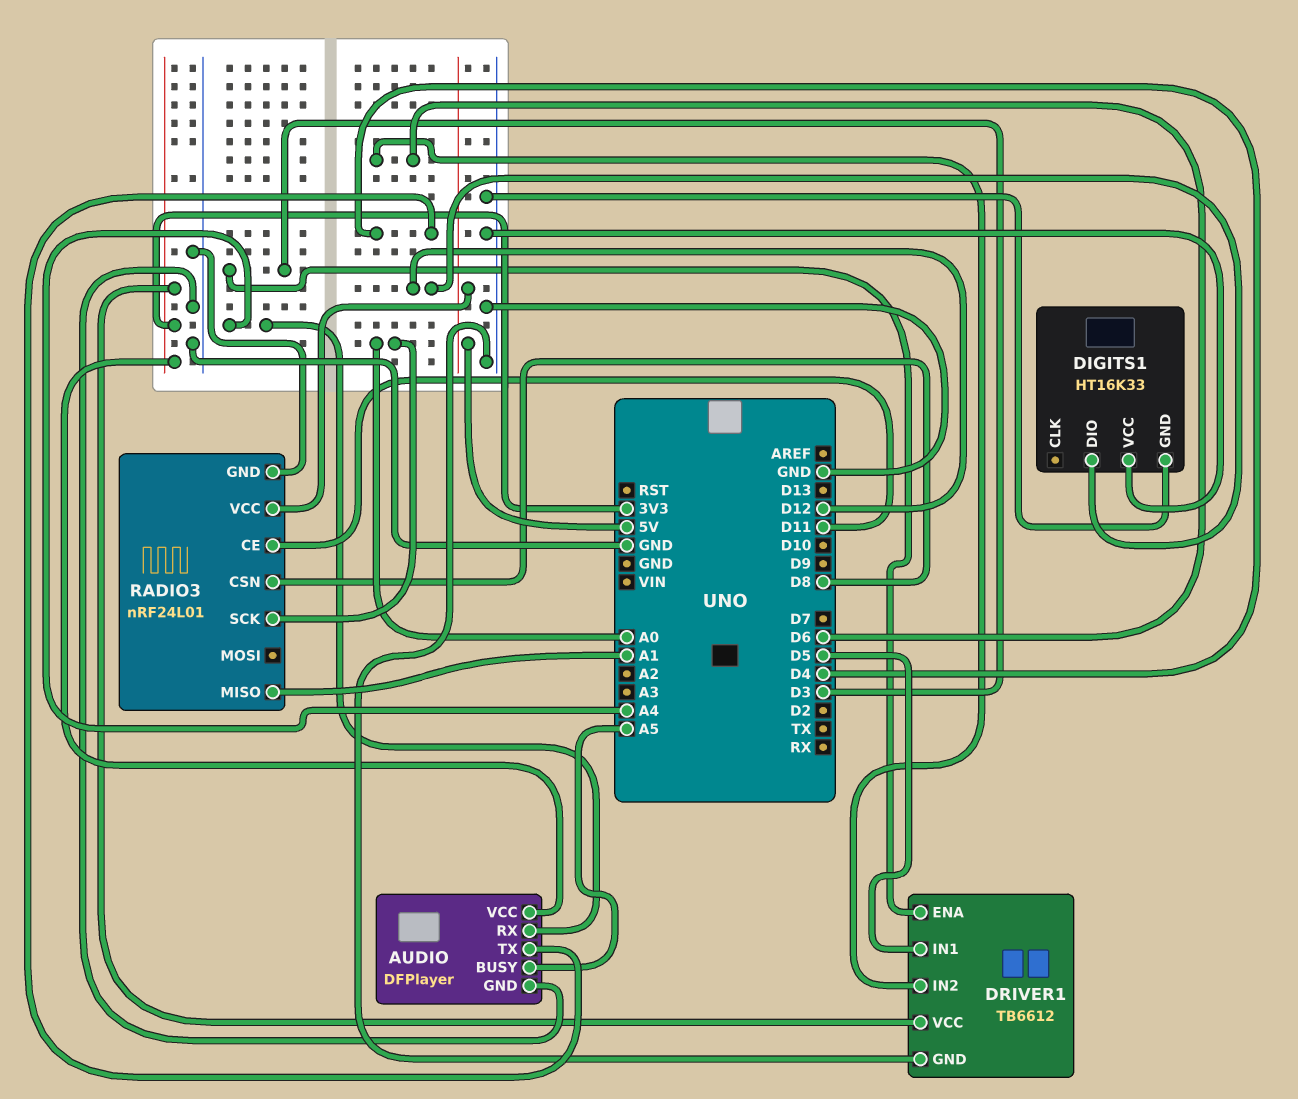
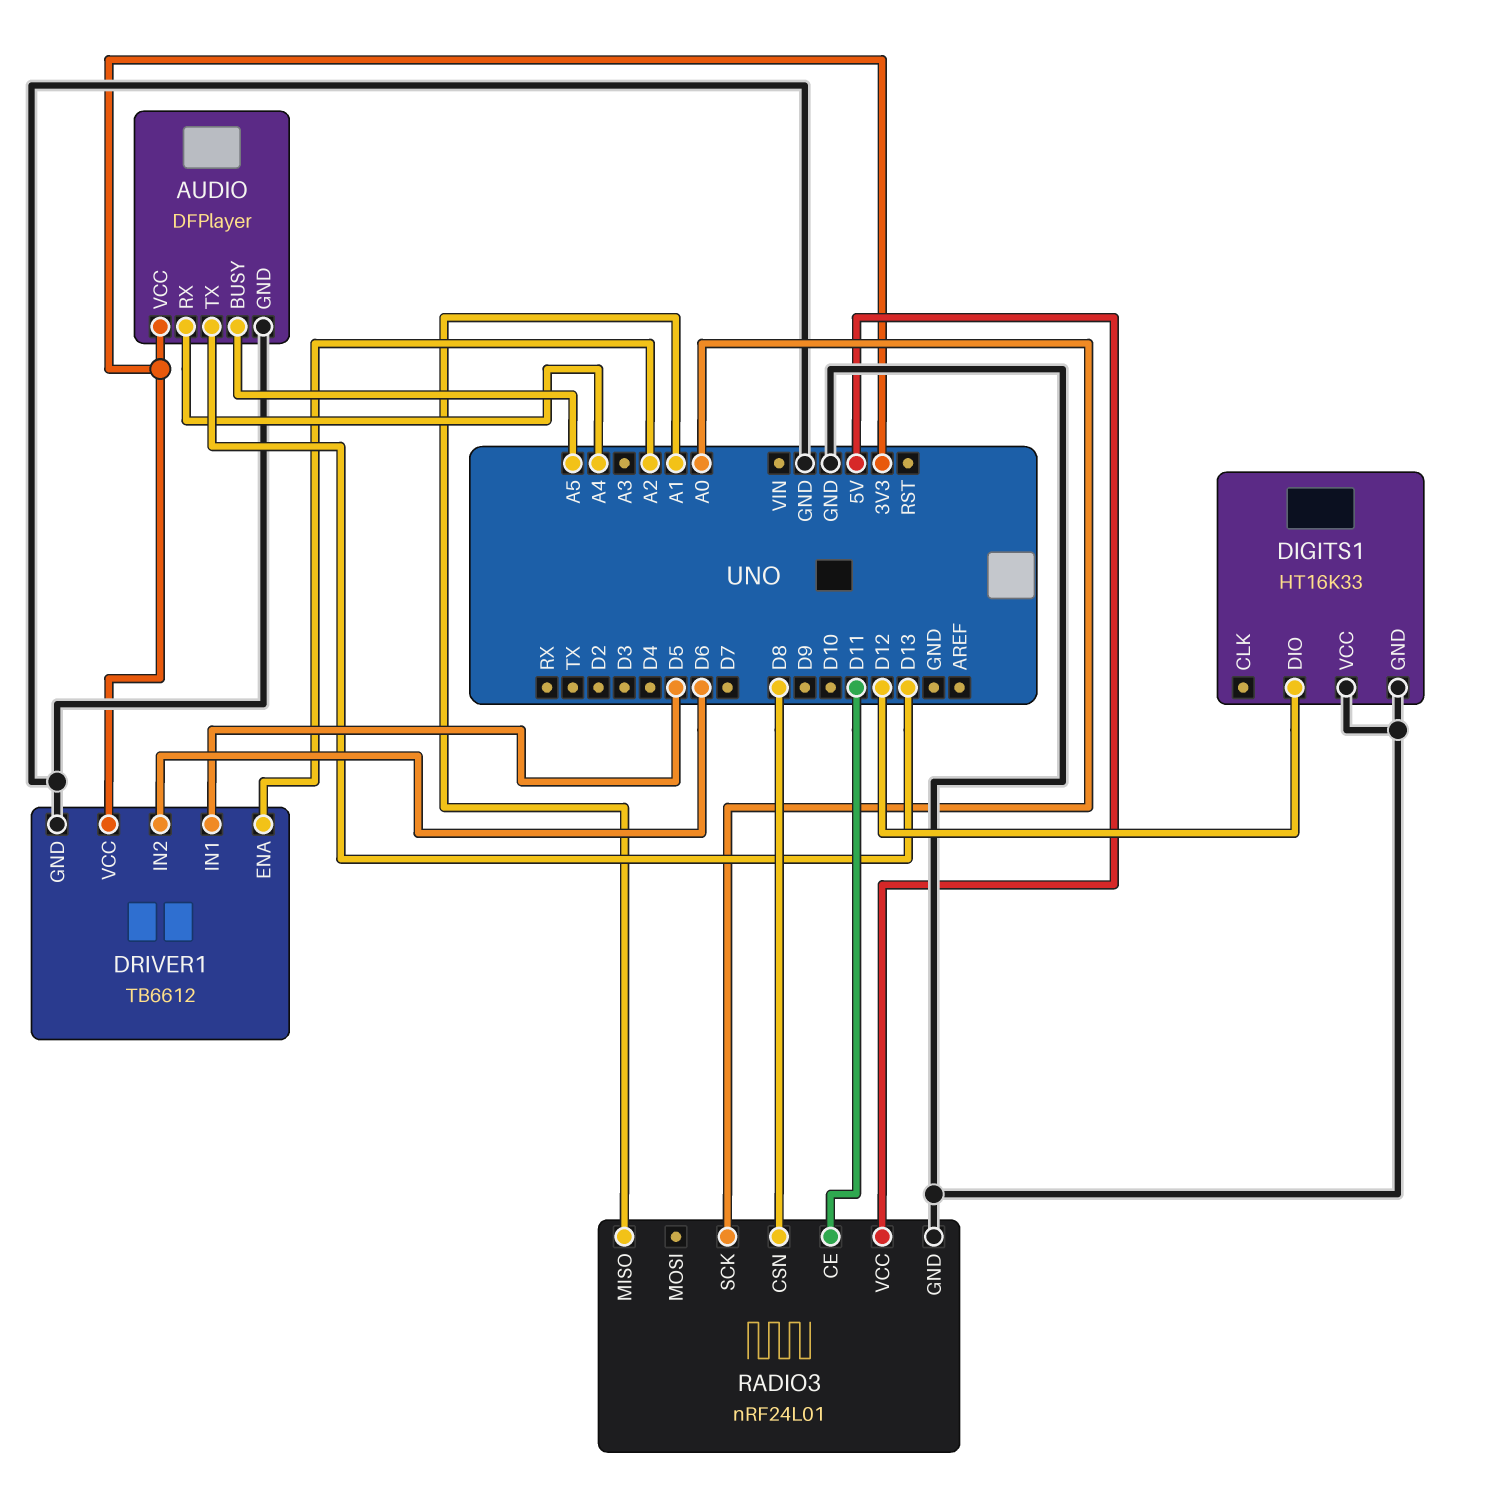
AUDIO pin TX: D4 -> D13
DRIVER1 pin ENA: D3 -> A2

